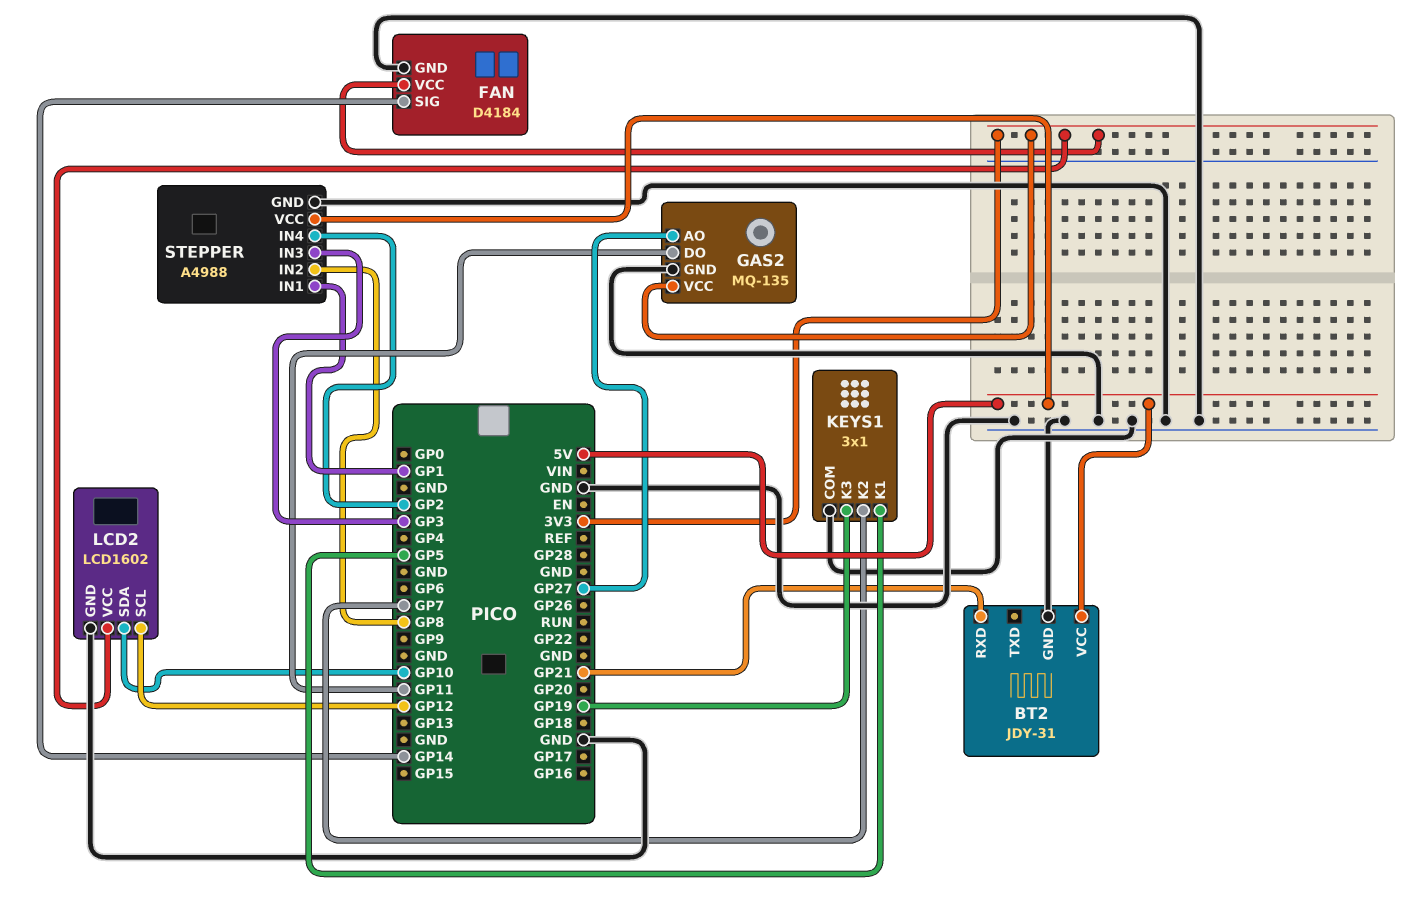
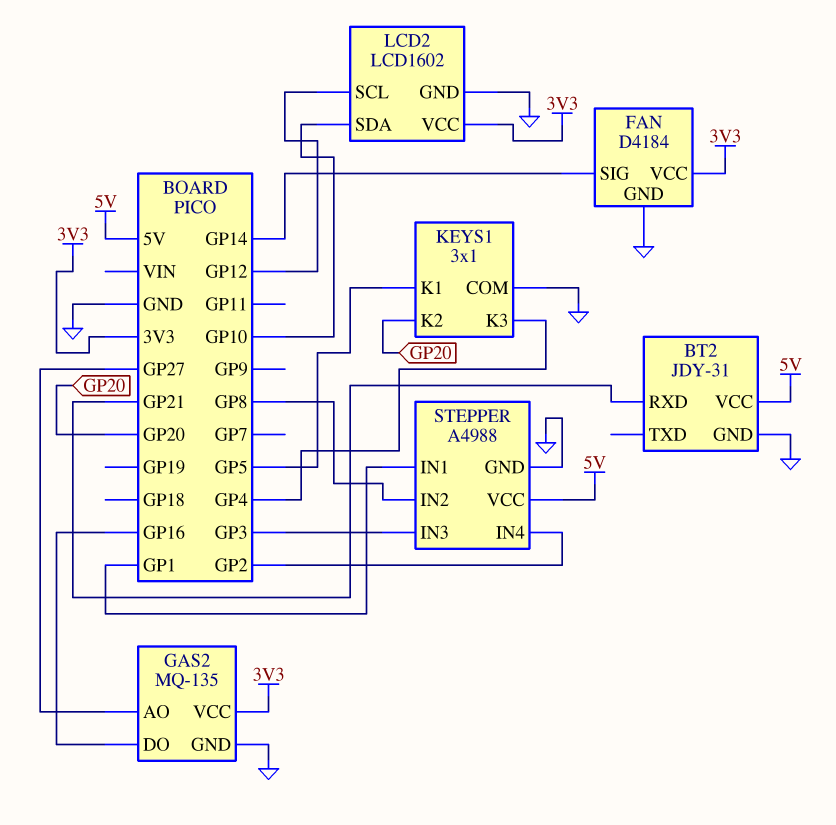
GAS2 pin DO: GP11 -> GP16
KEYS1 pin K2: GP7 -> GP20
KEYS1 pin K3: GP19 -> GP4

